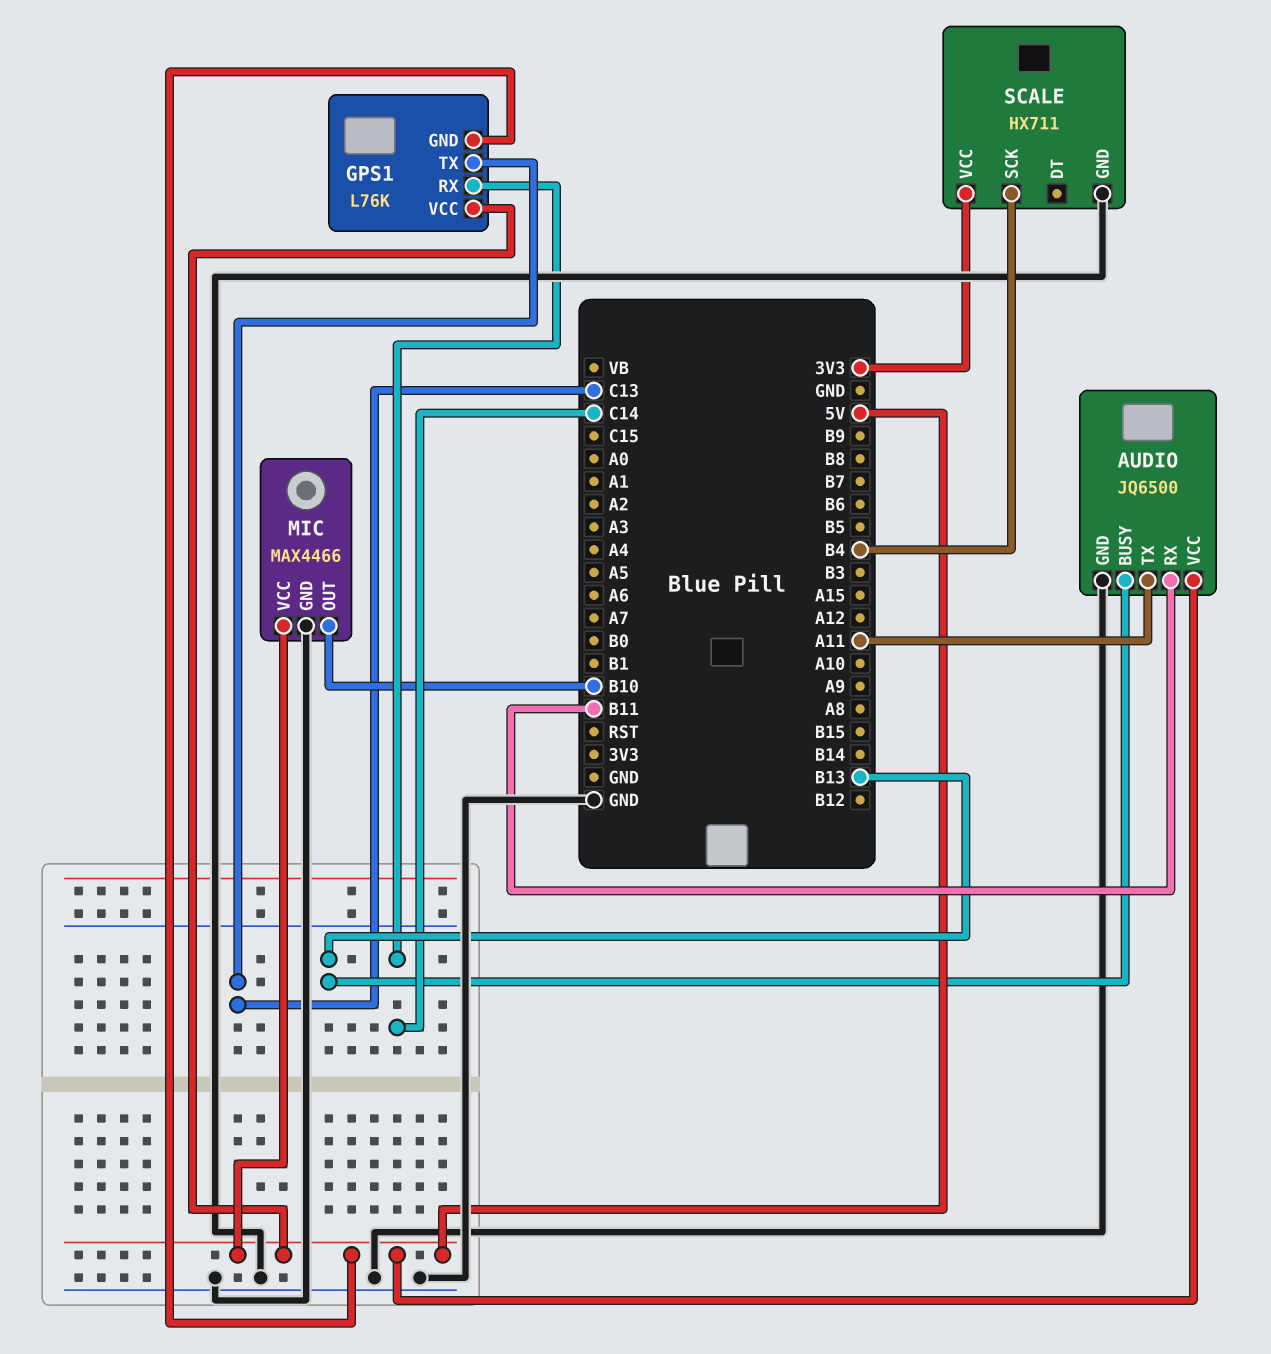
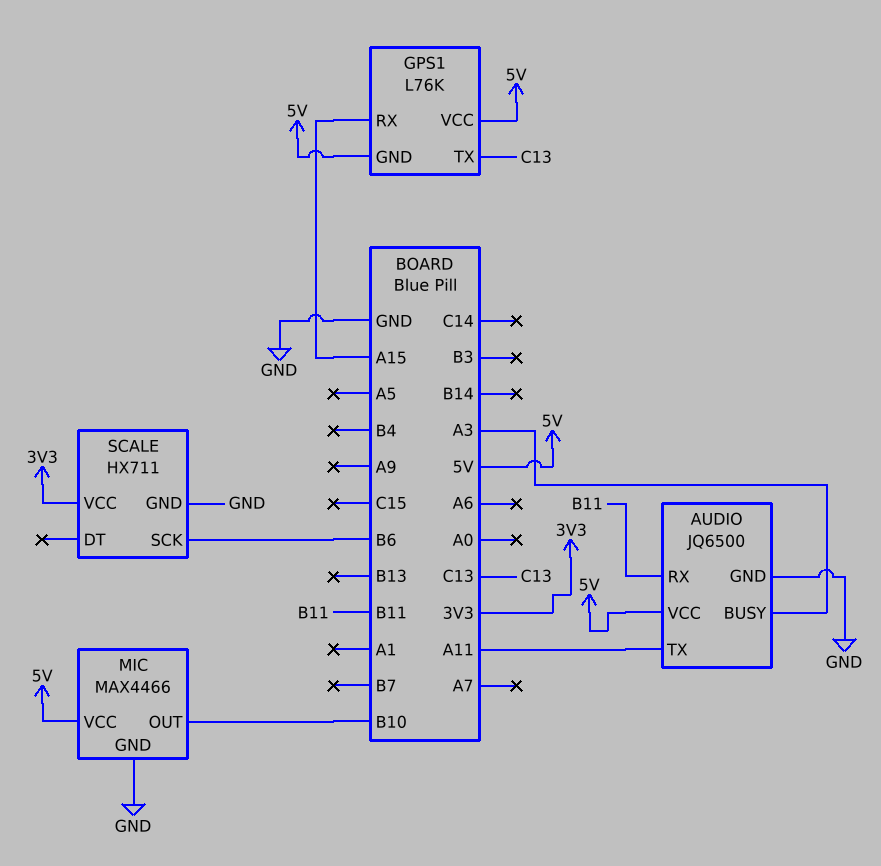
AUDIO pin BUSY: B13 -> A3
GPS1 pin RX: C14 -> A15
SCALE pin SCK: B4 -> B6

